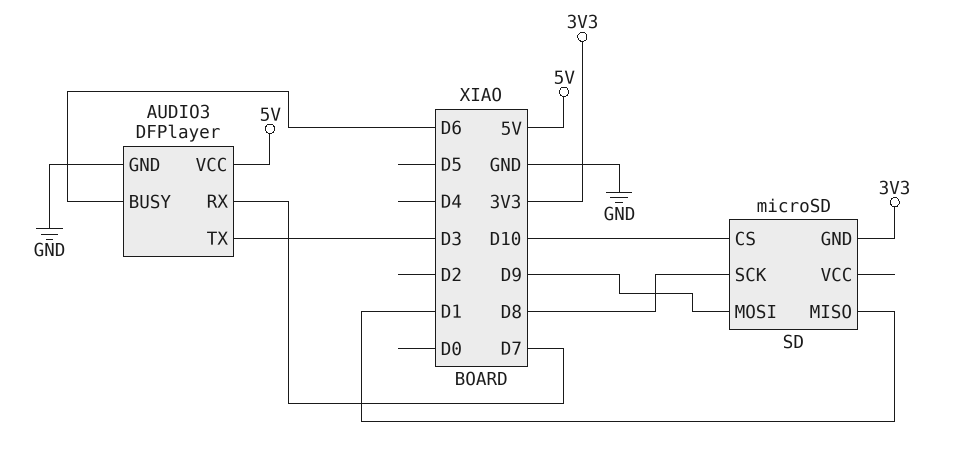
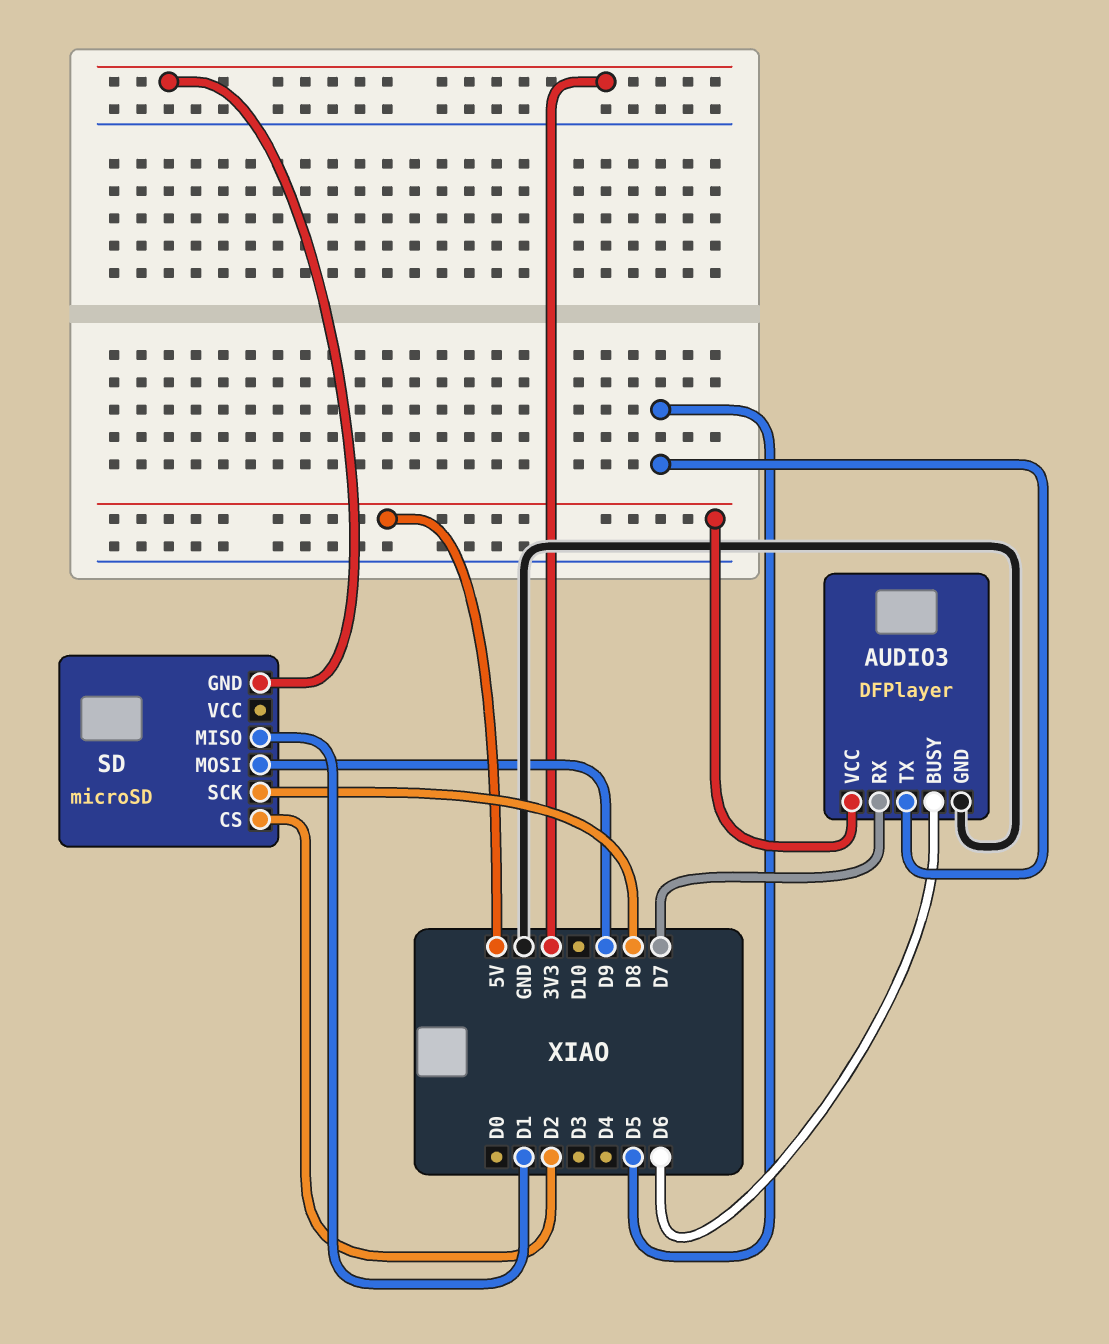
AUDIO3 pin TX: D3 -> D5
SD pin CS: D10 -> D2

